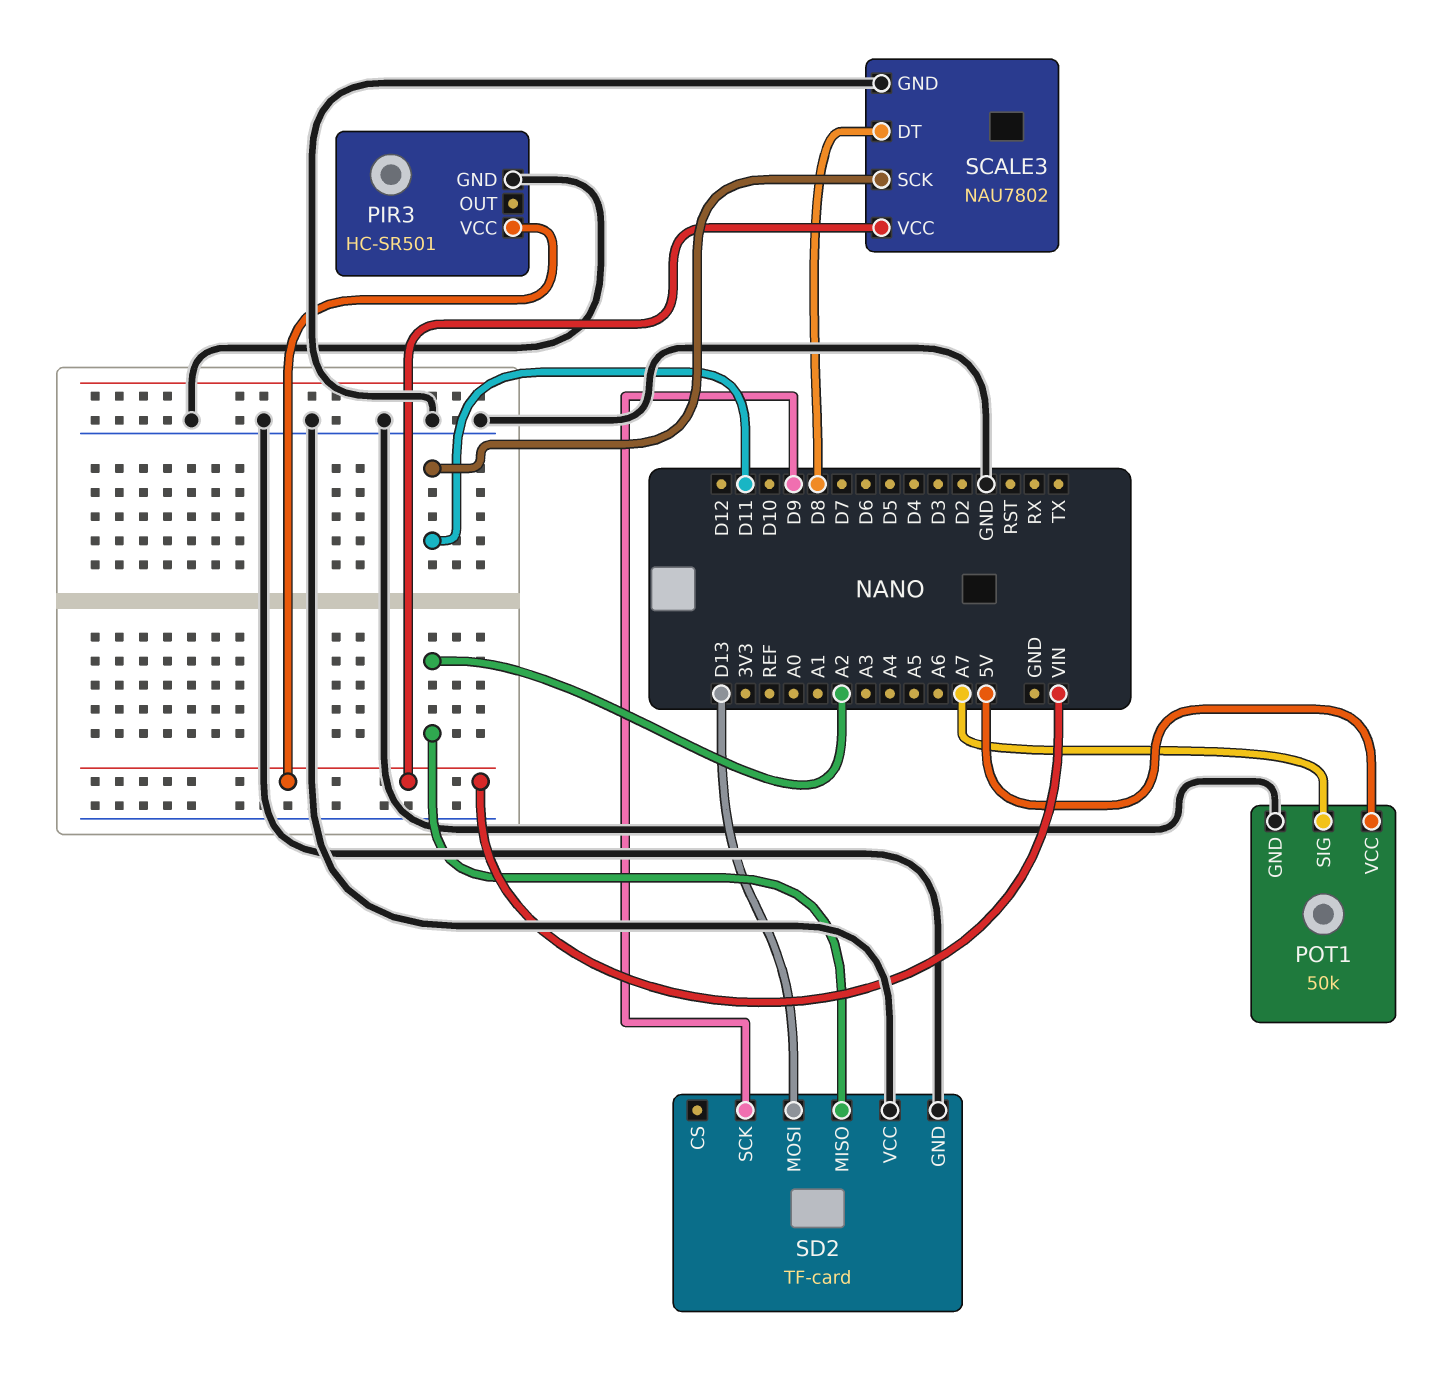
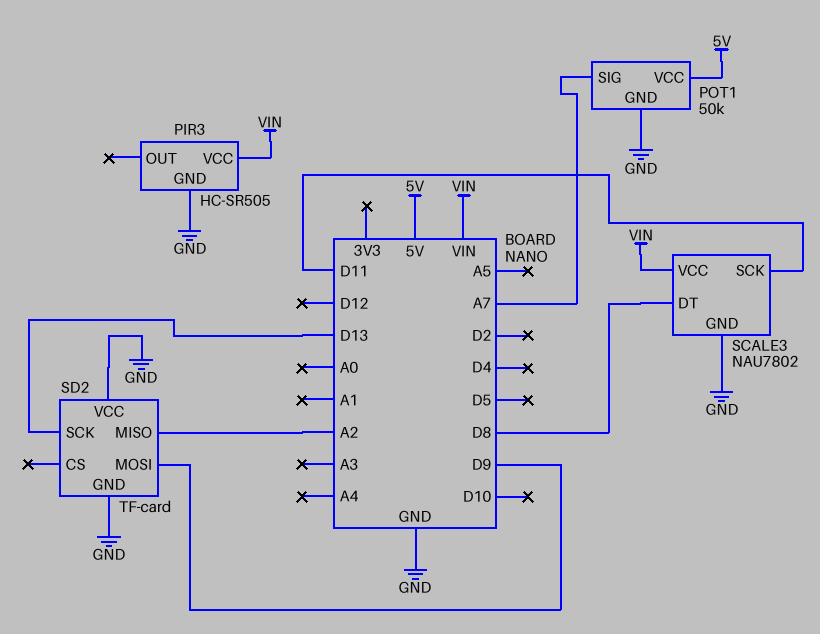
PIR3: HC-SR501 -> HC-SR505
SD2 pin MOSI: D13 -> D9
SD2 pin SCK: D9 -> D13

